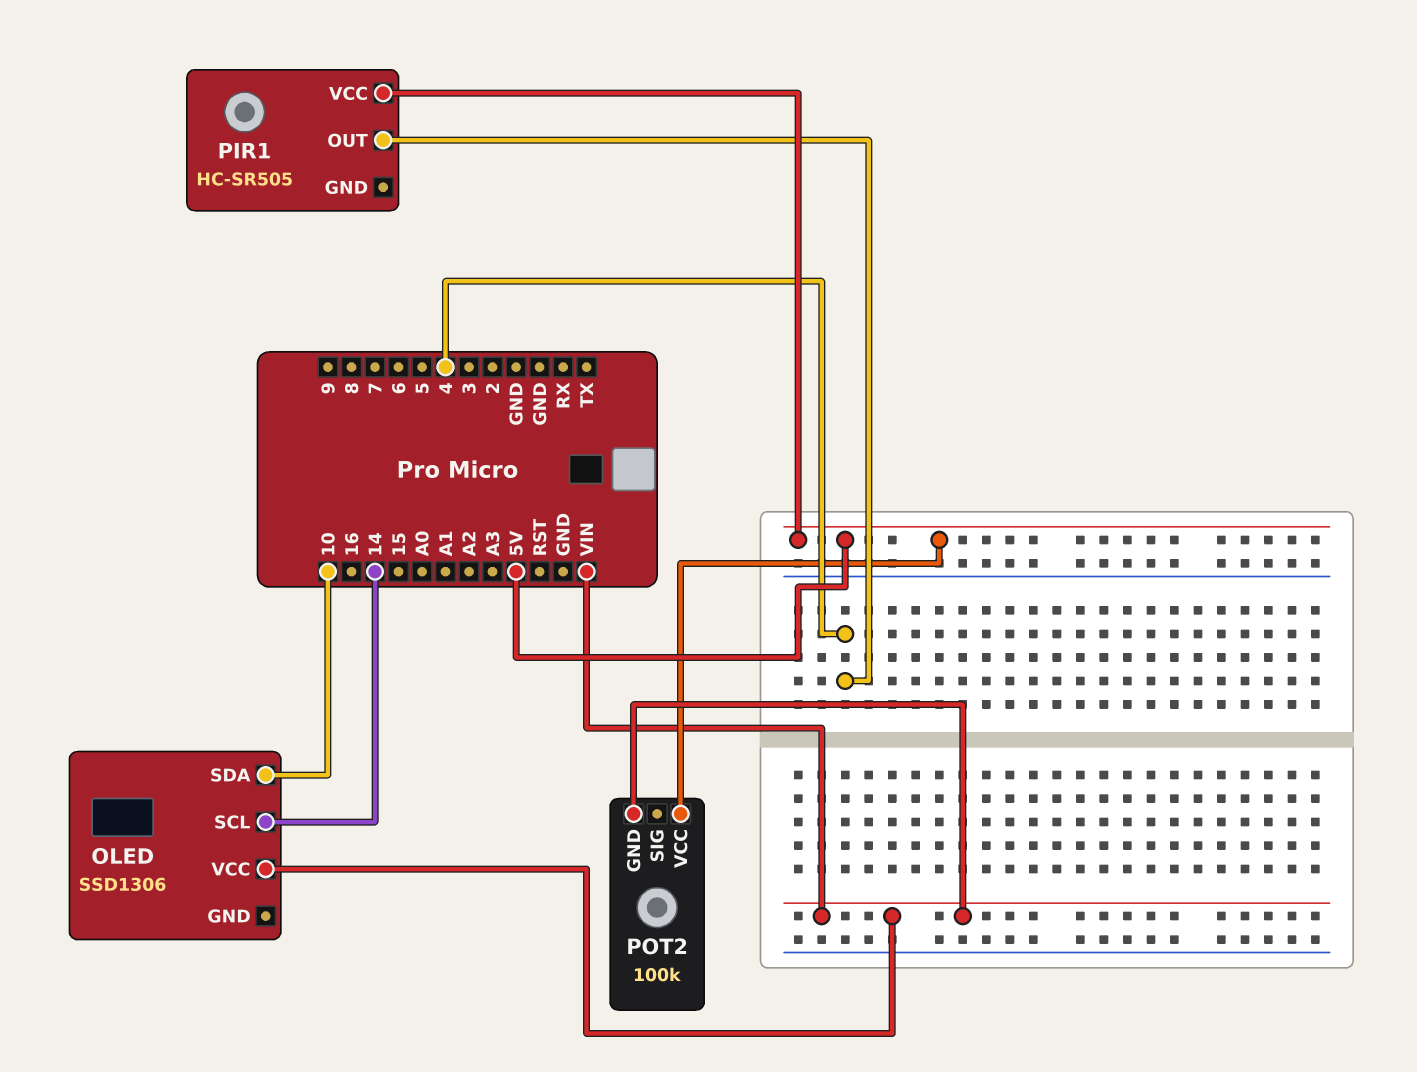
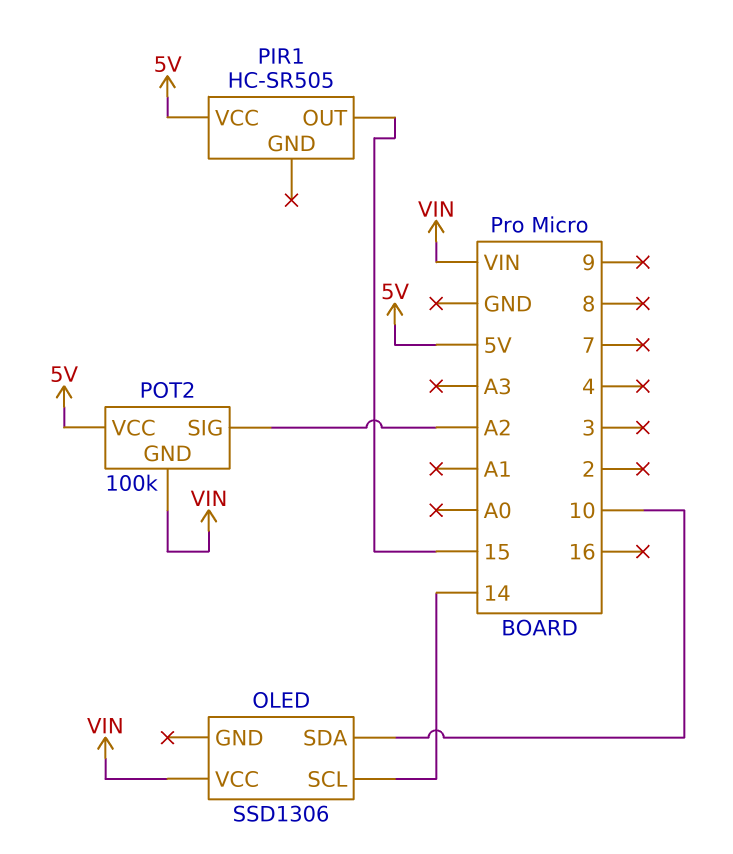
PIR1 pin OUT: 4 -> 15
POT2 pin SIG: none -> A2

